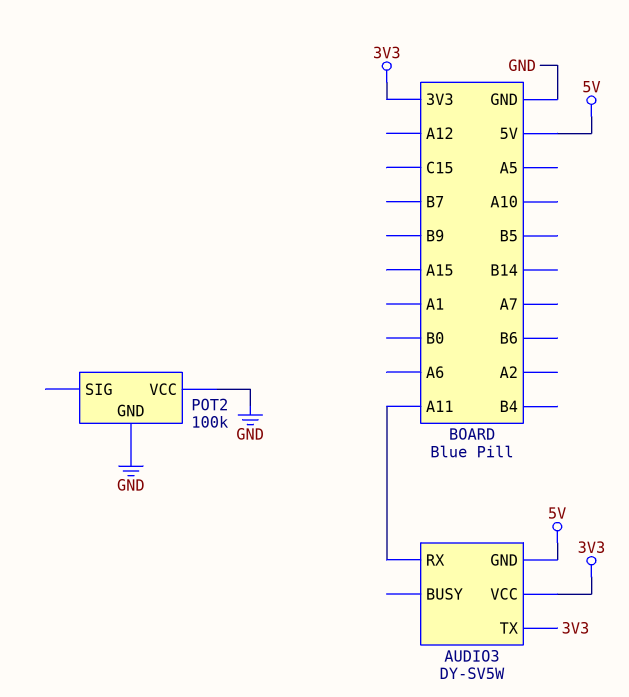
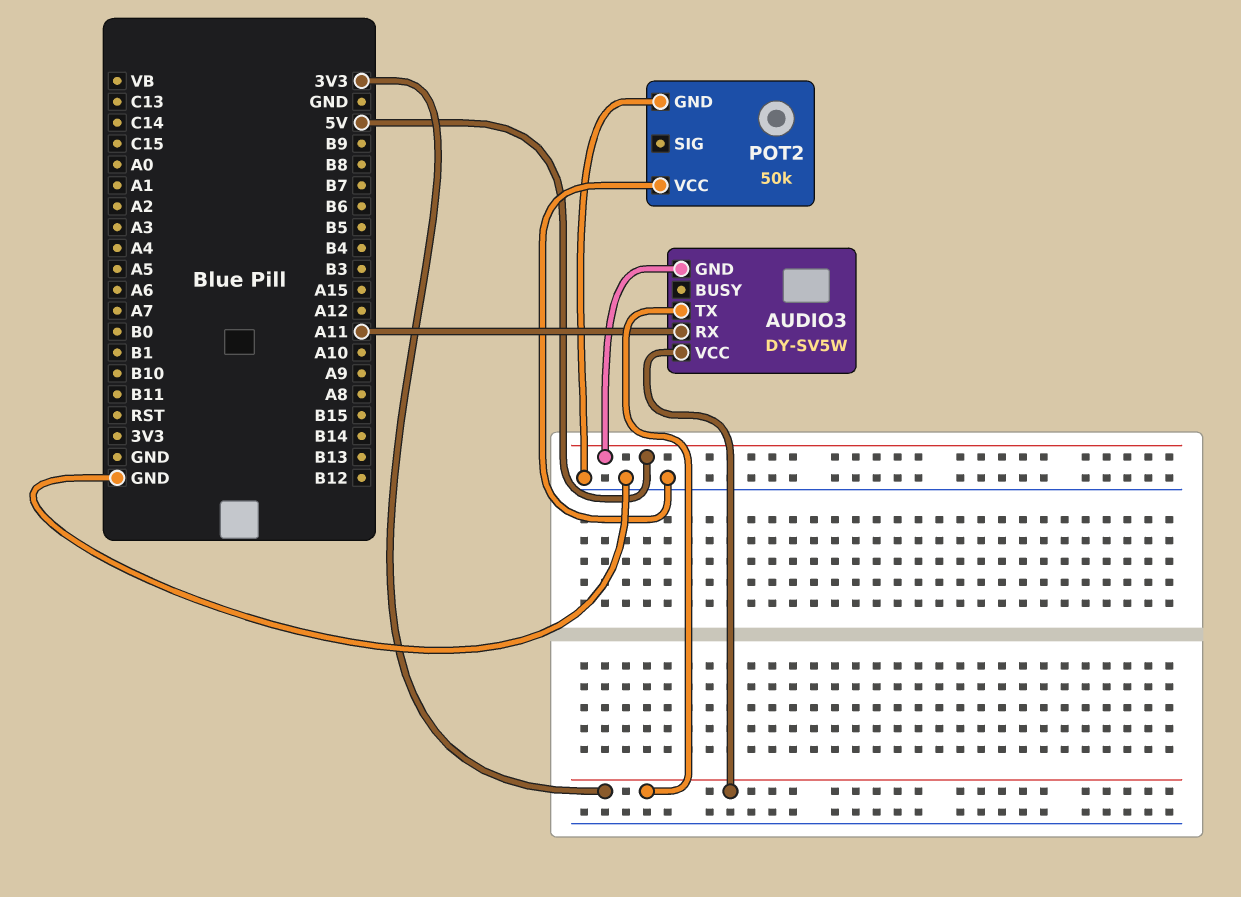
POT2: 100k -> 50k

